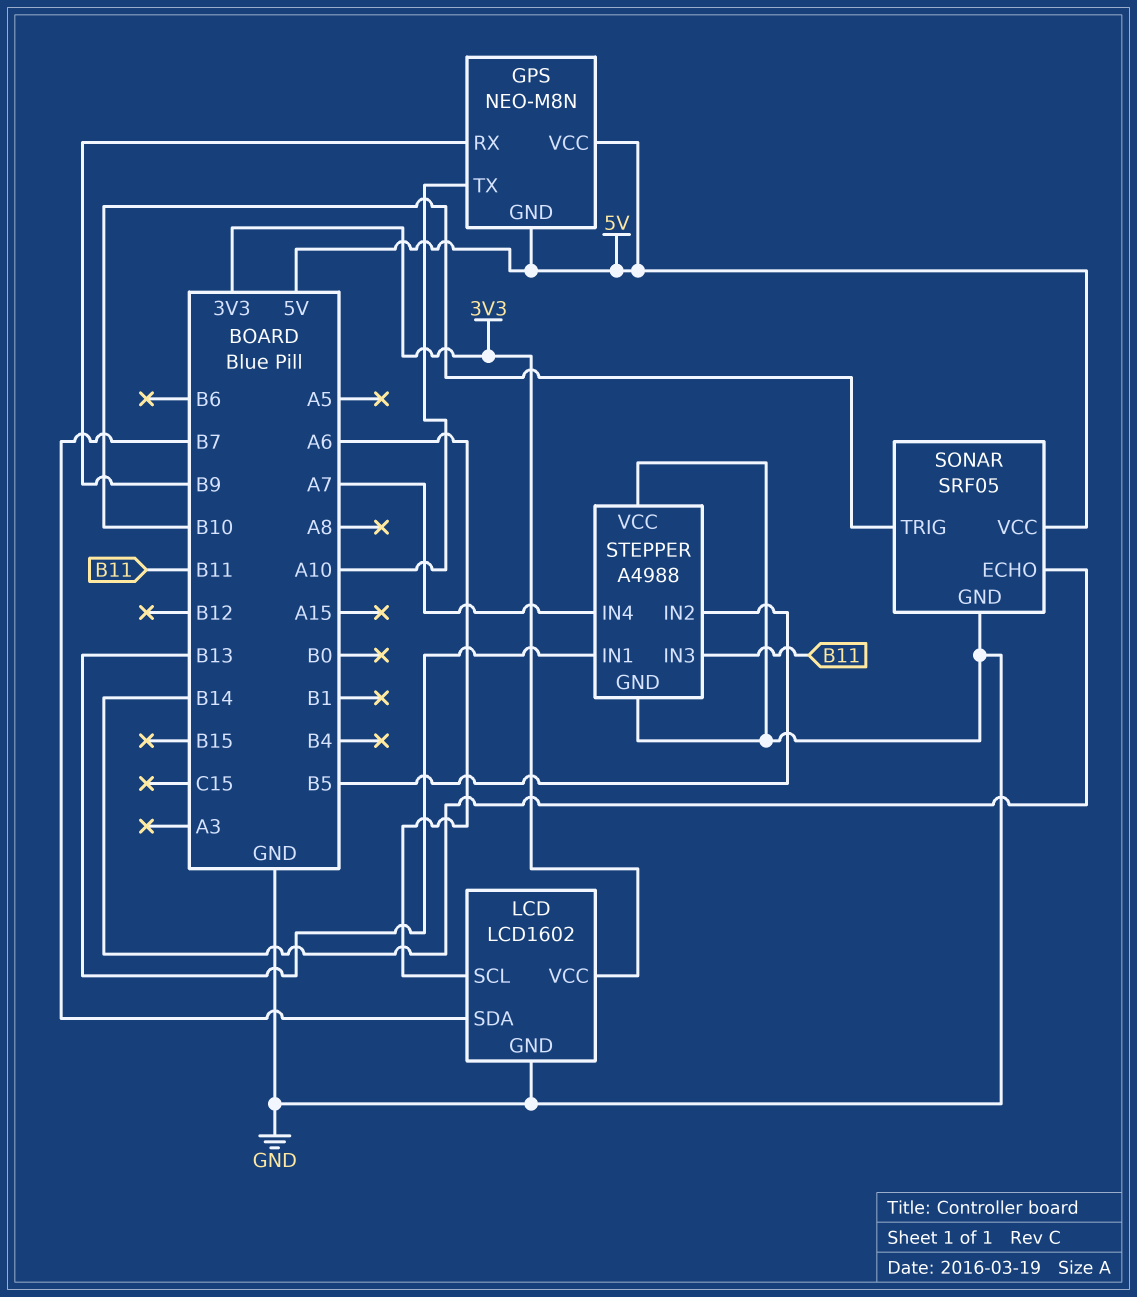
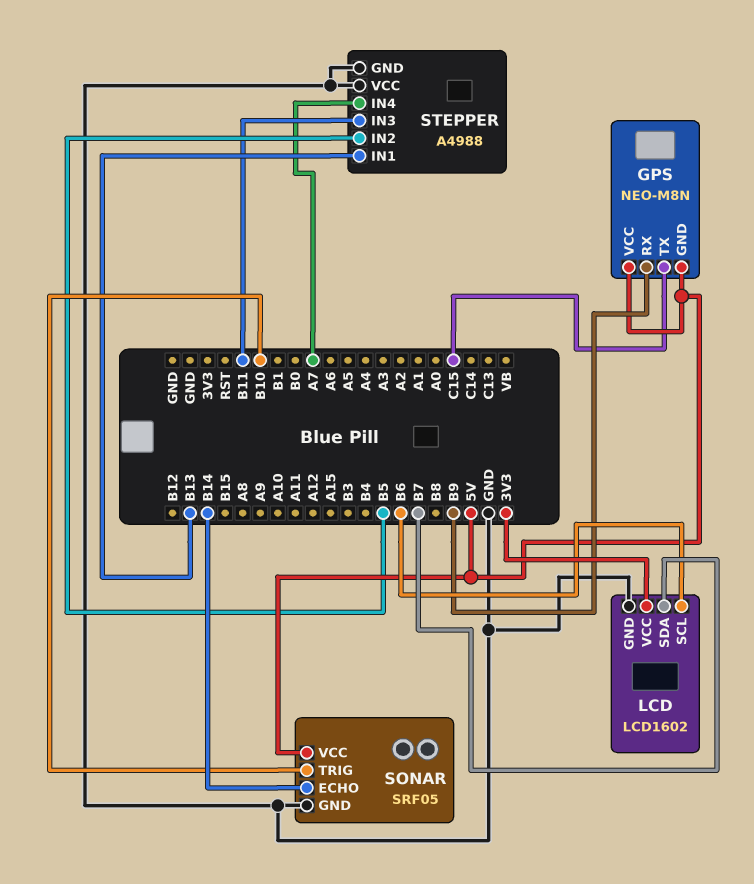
GPS pin TX: A10 -> C15
LCD pin SCL: A6 -> B6

